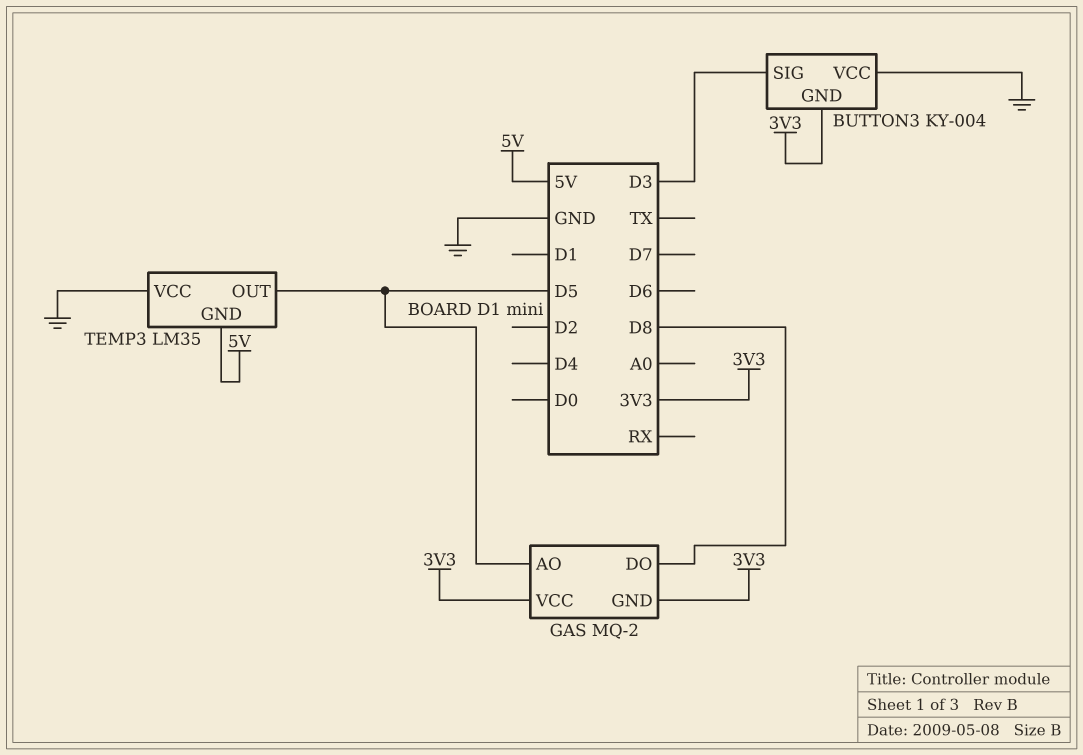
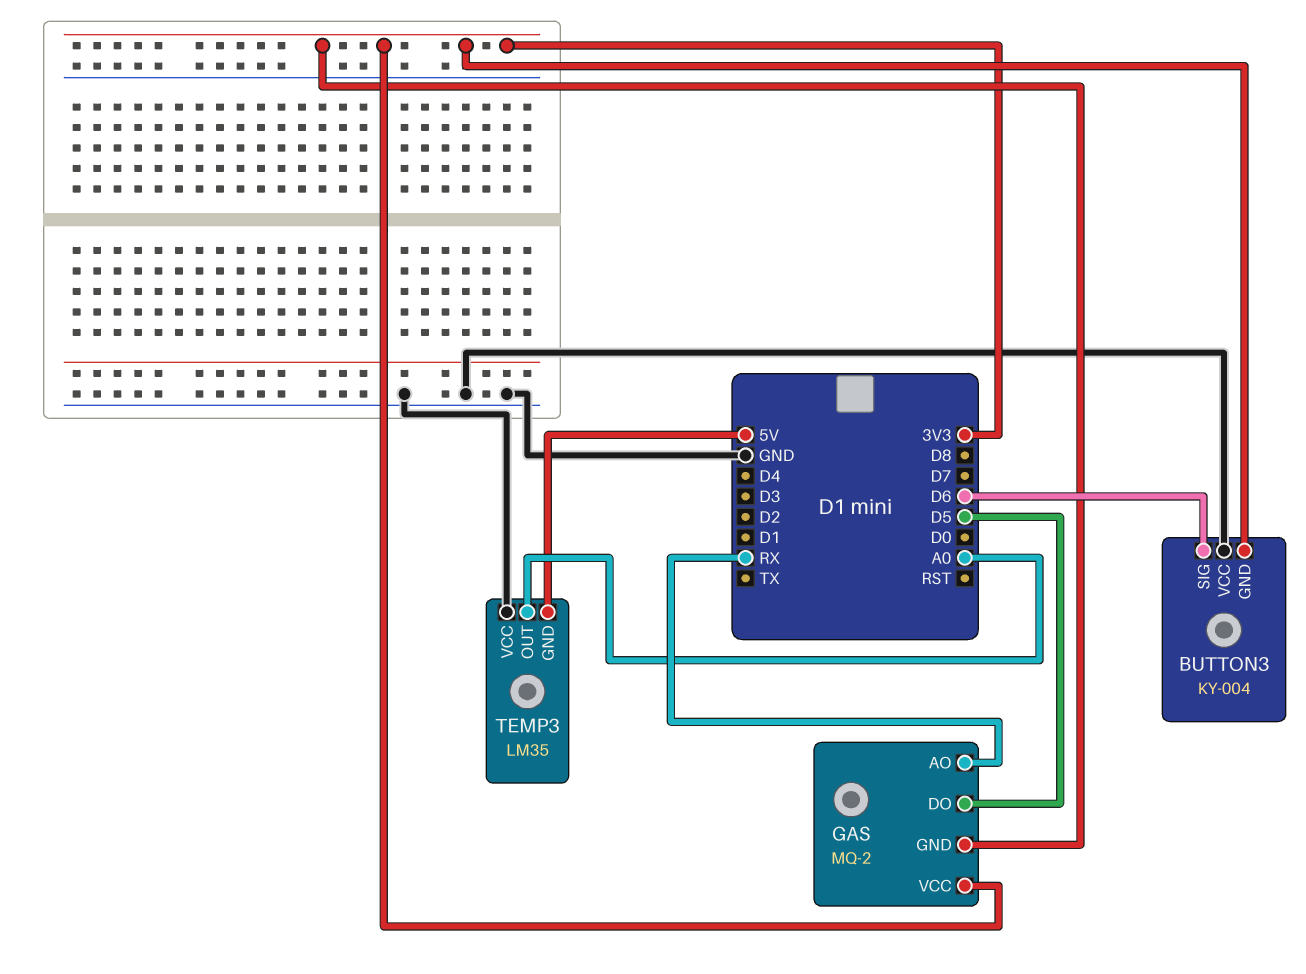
BUTTON3 pin SIG: D3 -> D6
GAS pin AO: D5 -> RX
GAS pin DO: D8 -> D5
TEMP3 pin OUT: D5 -> A0

